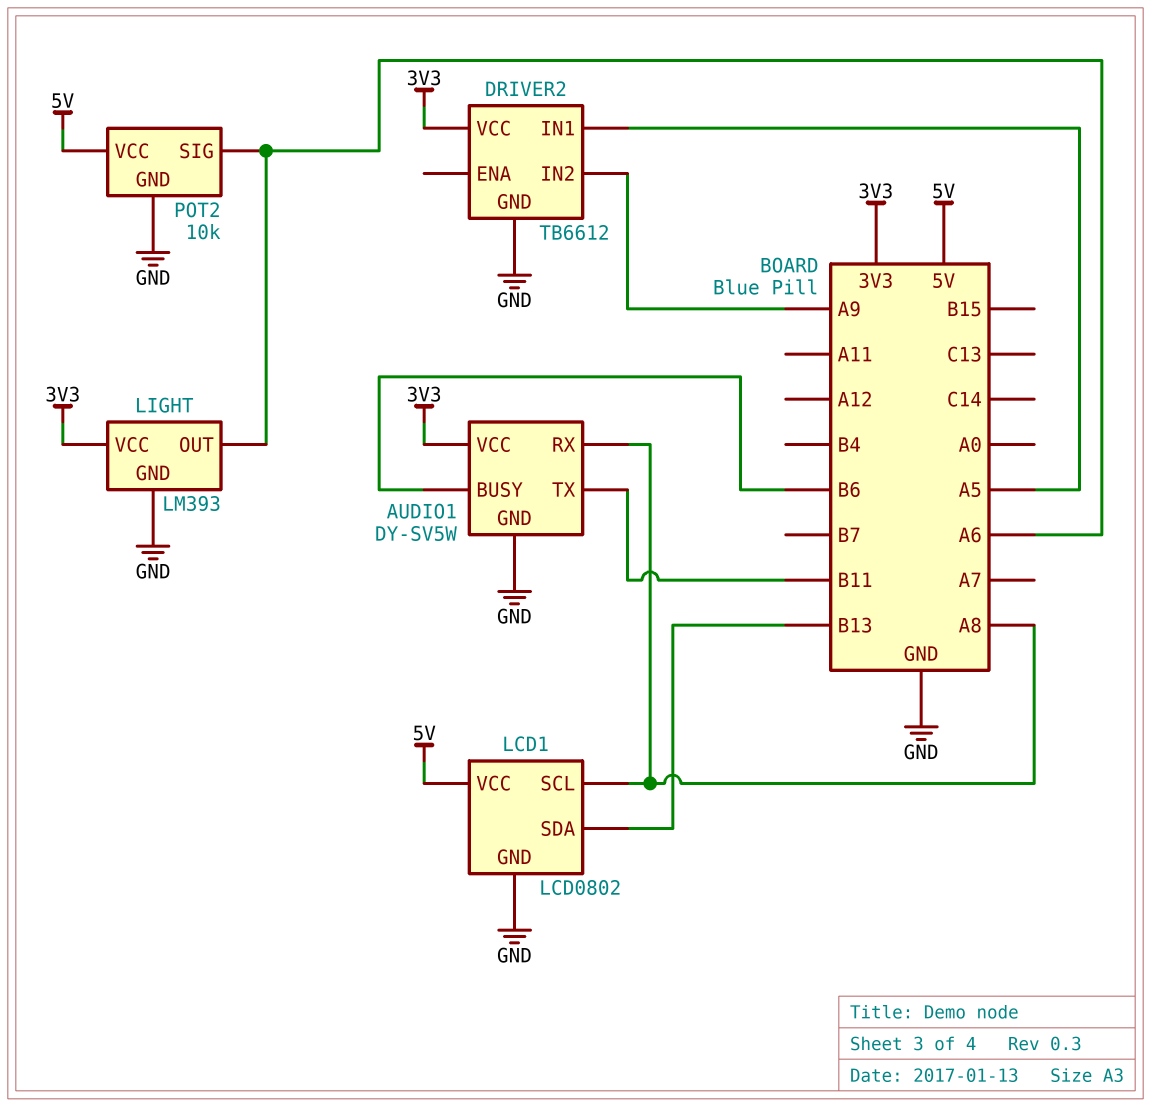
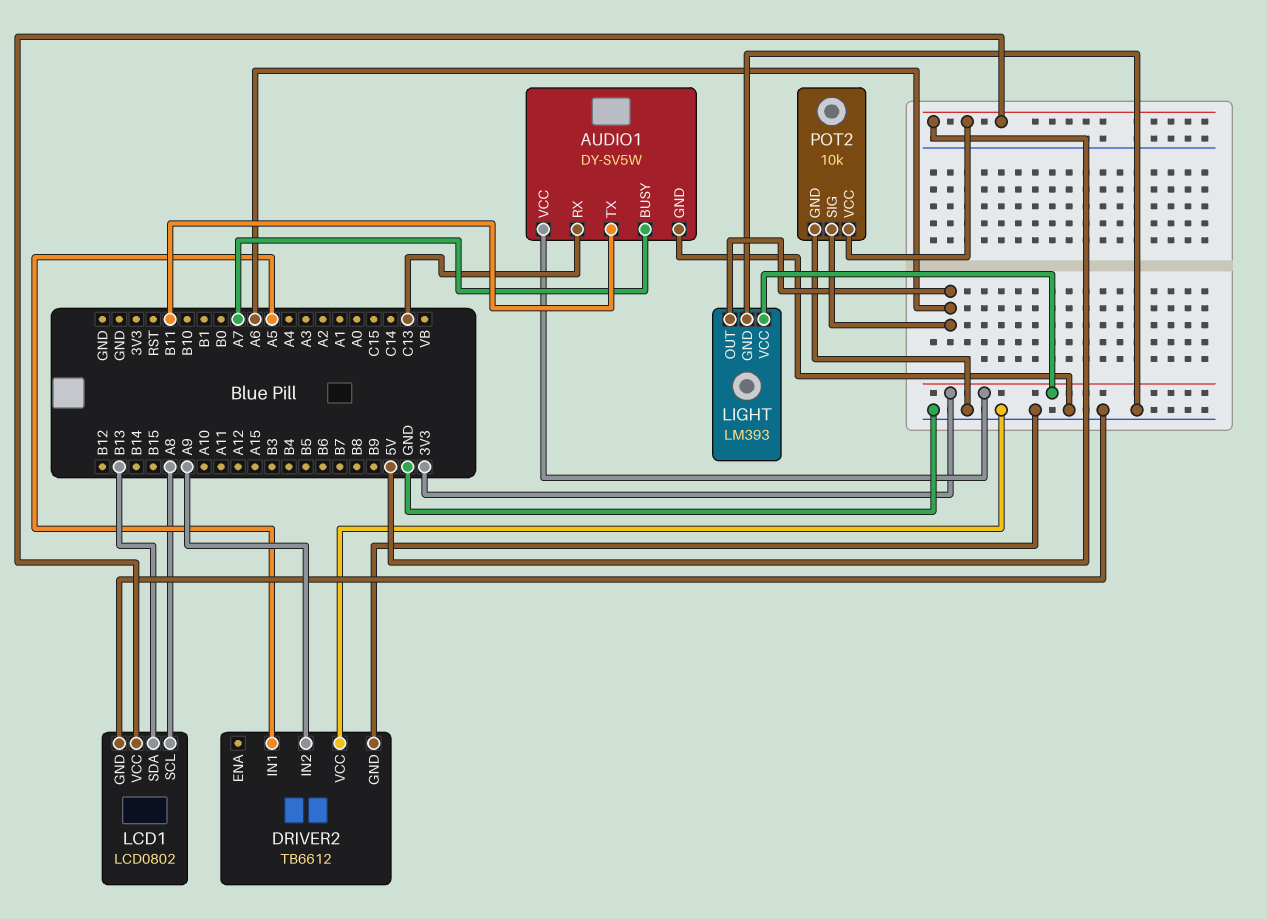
AUDIO1 pin BUSY: B6 -> A7
AUDIO1 pin RX: A8 -> C13
DRIVER2 pin VCC: 3V3 -> GND

